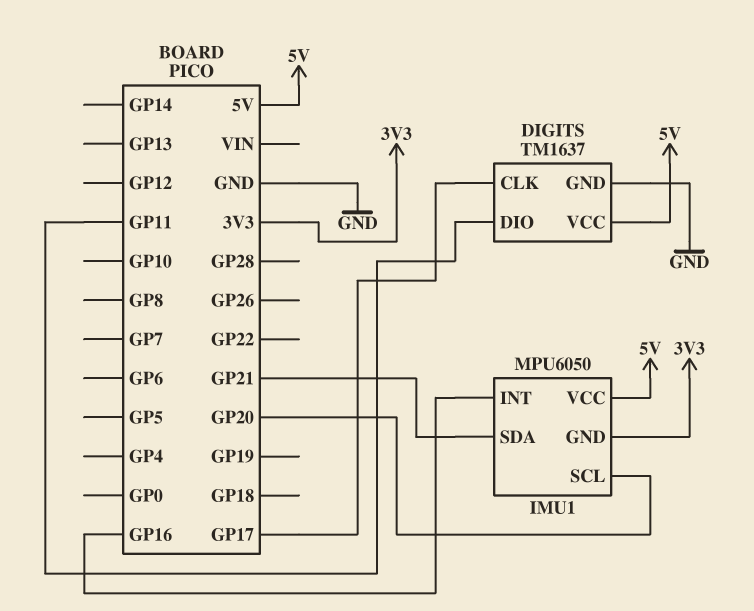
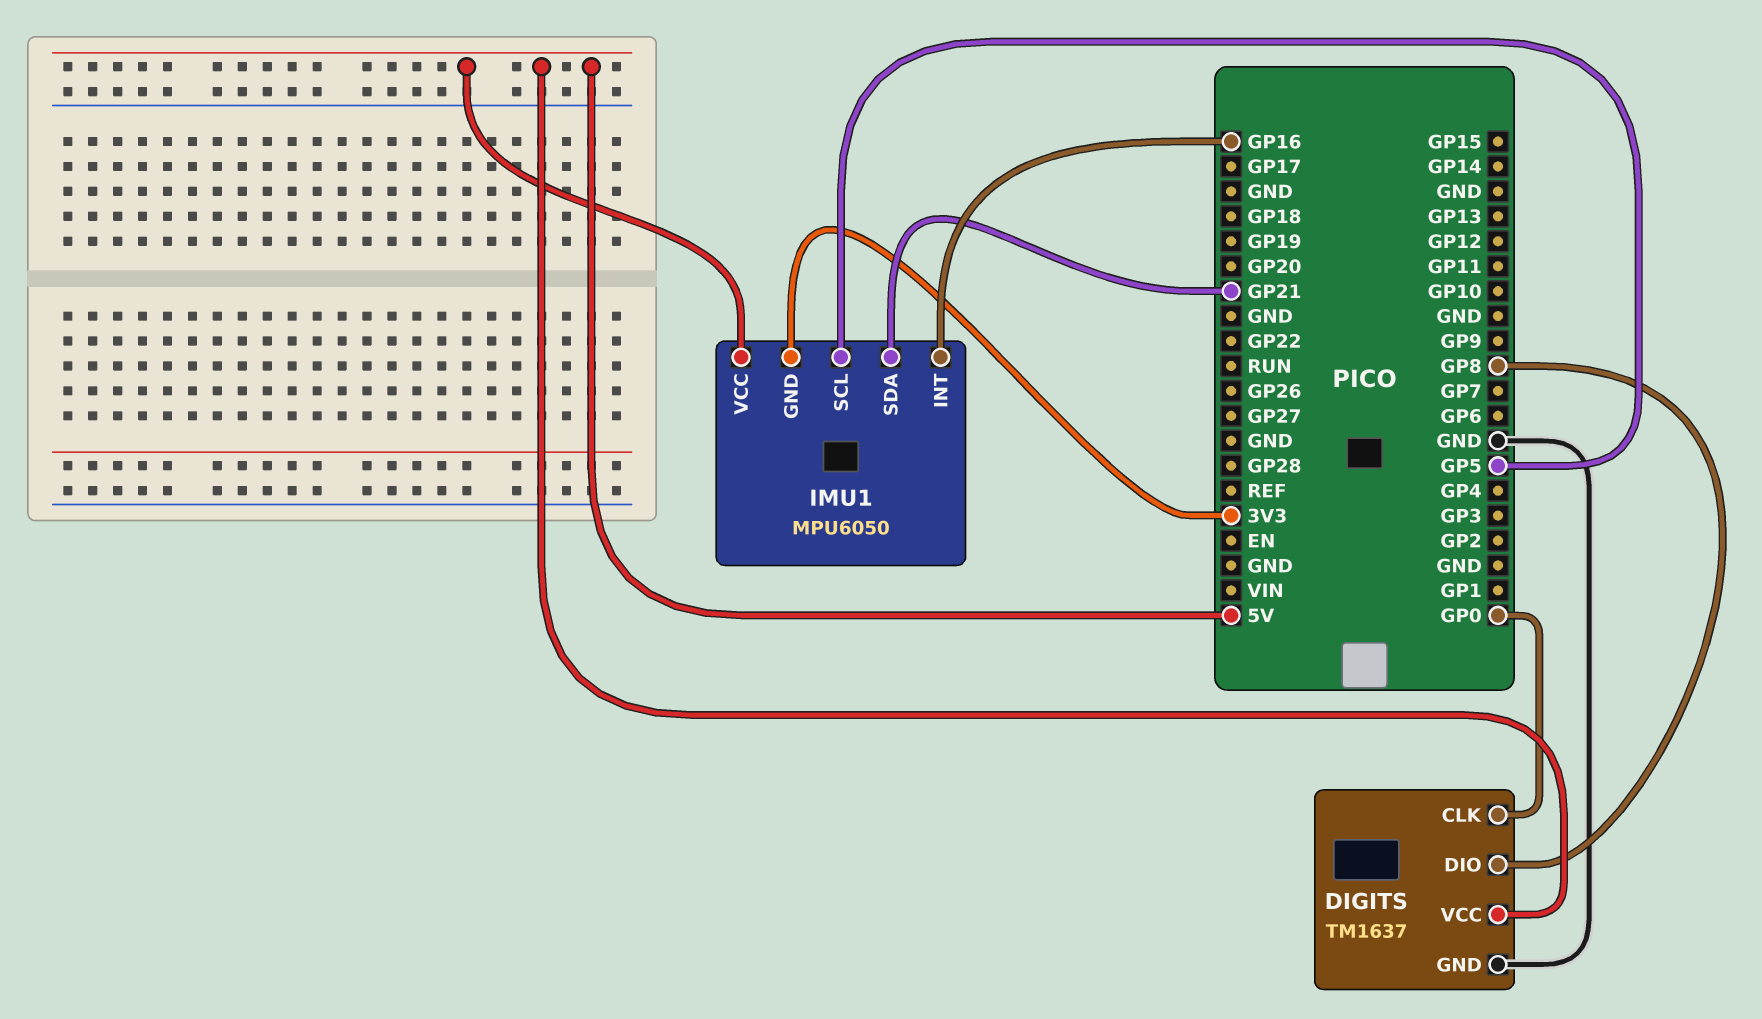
DIGITS pin CLK: GP17 -> GP0
DIGITS pin DIO: GP11 -> GP8
IMU1 pin SCL: GP20 -> GP5

